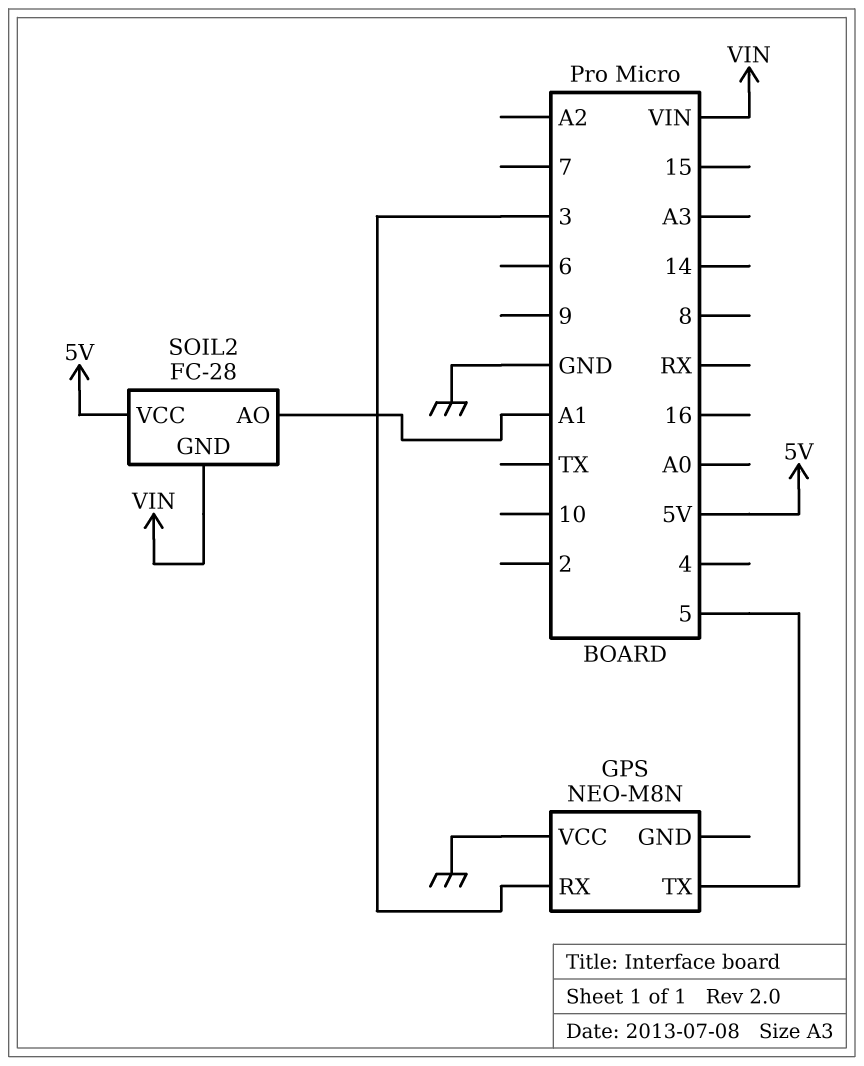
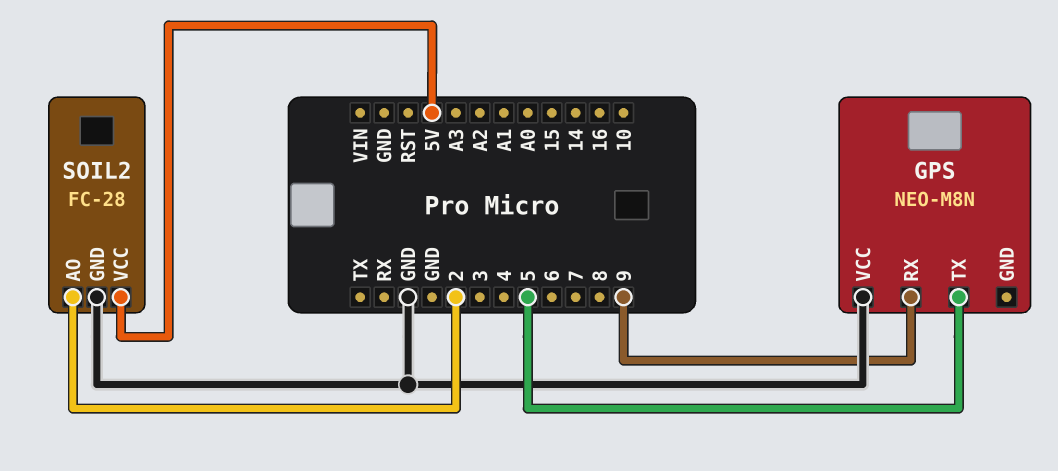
GPS pin RX: 3 -> 9
SOIL2 pin AO: A1 -> 2
SOIL2 pin GND: VIN -> GND

